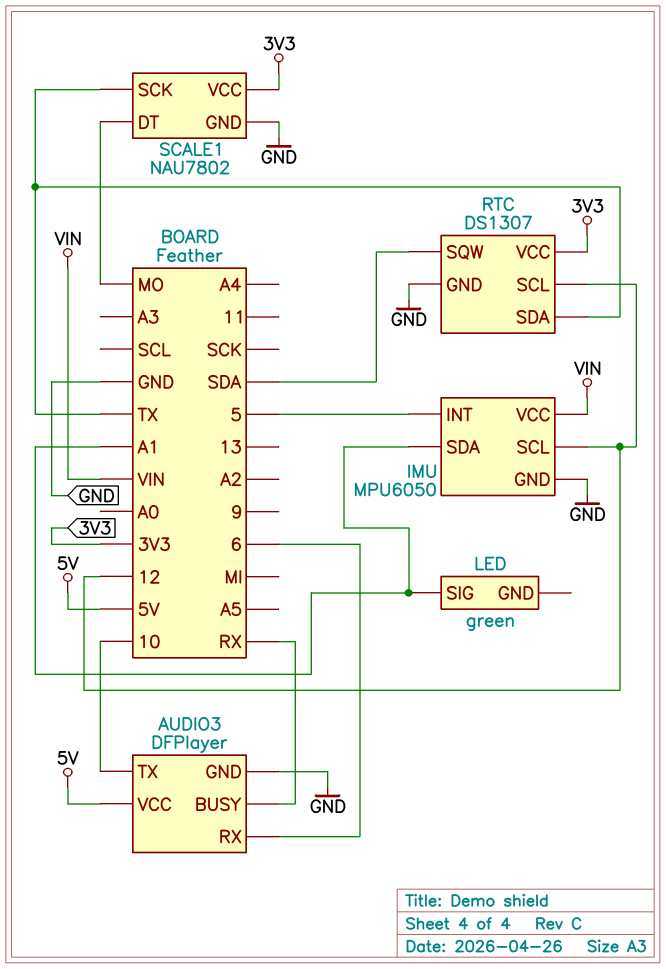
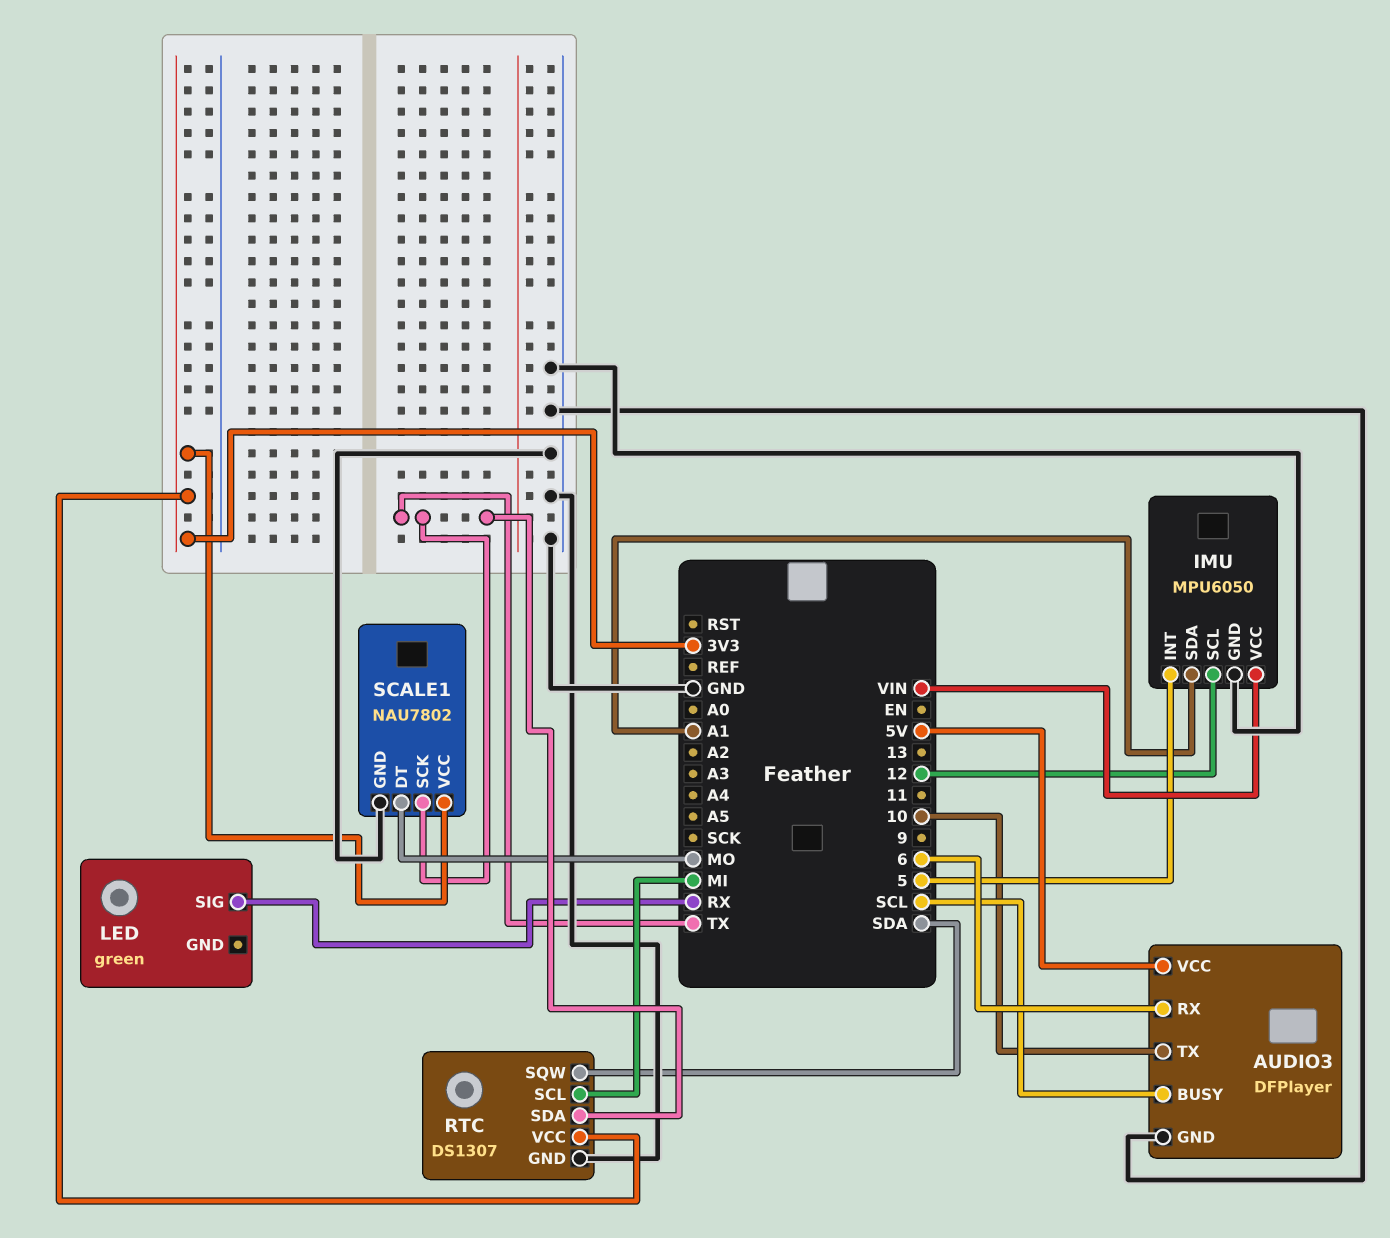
AUDIO3 pin BUSY: RX -> SCL
LED pin SIG: A1 -> RX
RTC pin SCL: 12 -> MI

